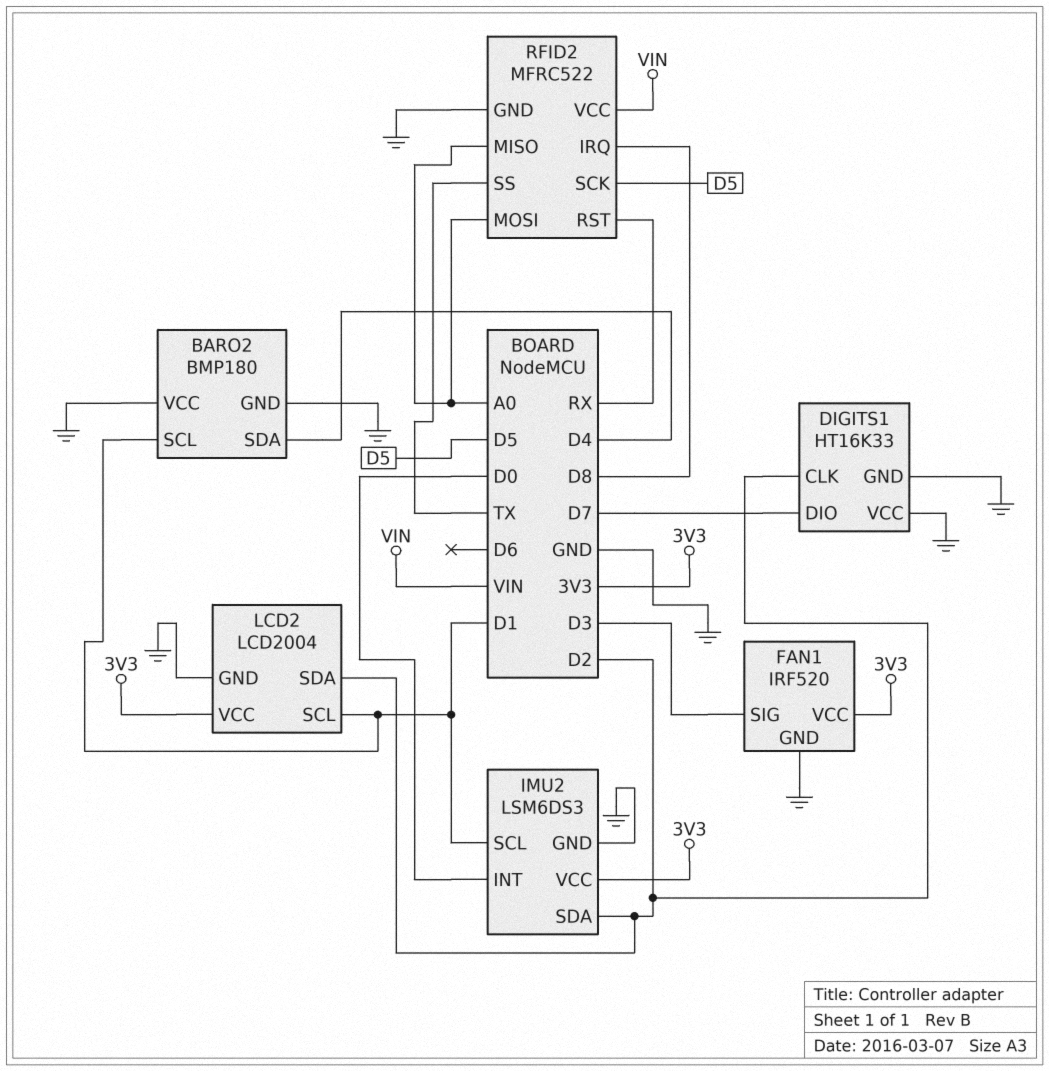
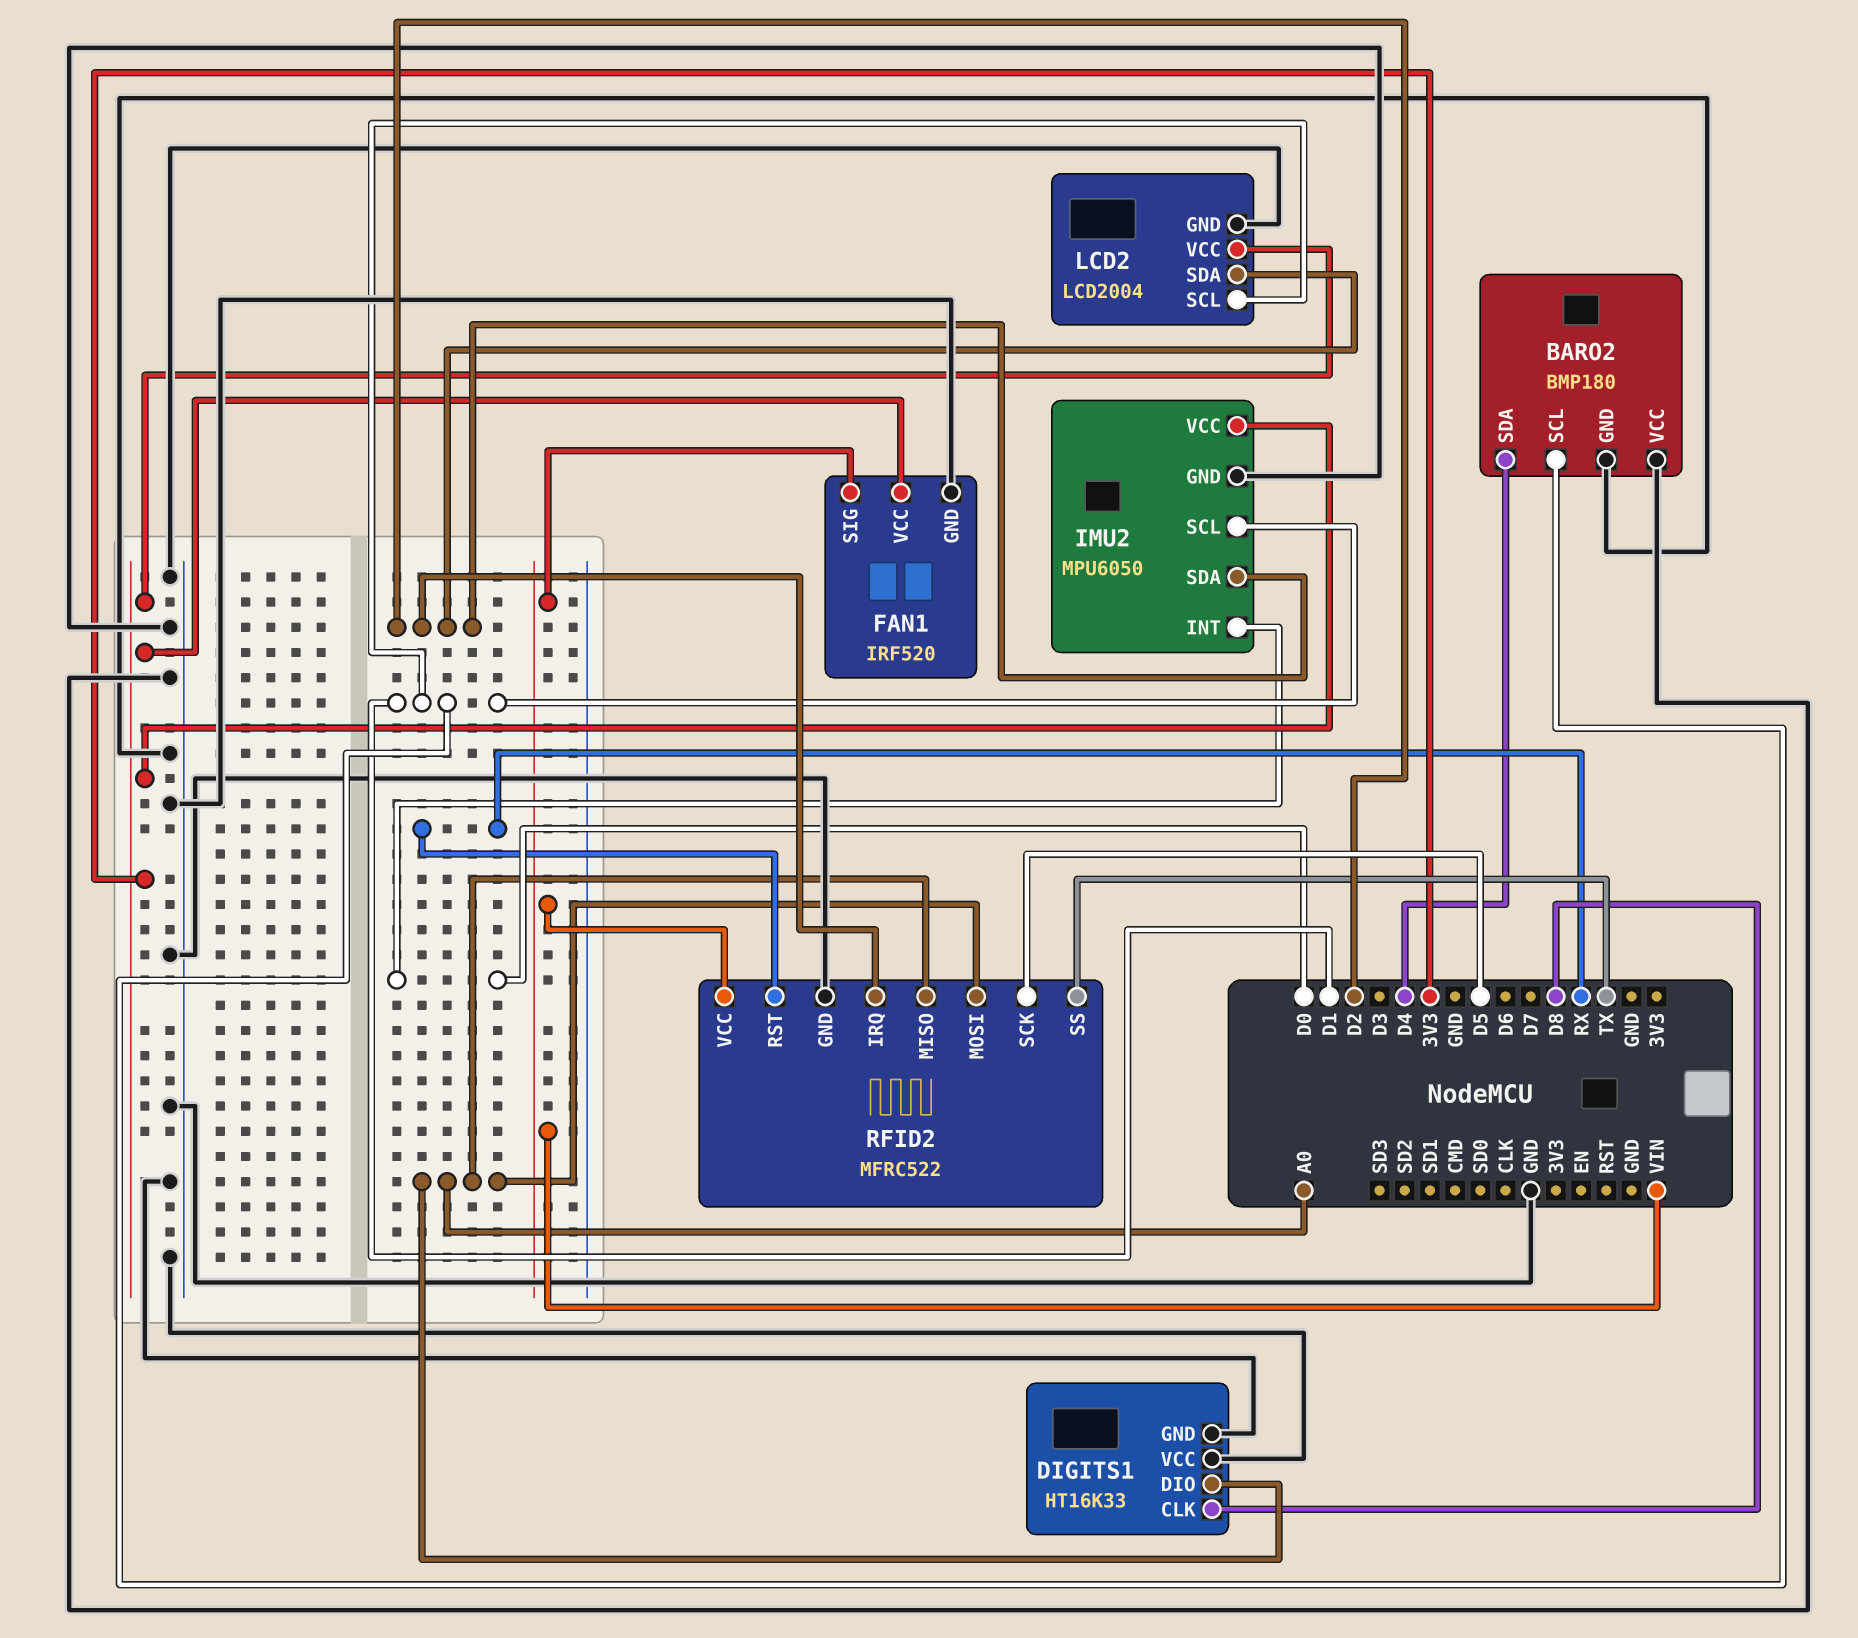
DIGITS1 pin CLK: D2 -> D8
DIGITS1 pin DIO: D7 -> A0
FAN1 pin SIG: D3 -> VIN
IMU2: LSM6DS3 -> MPU6050
RFID2 pin IRQ: D8 -> D2

